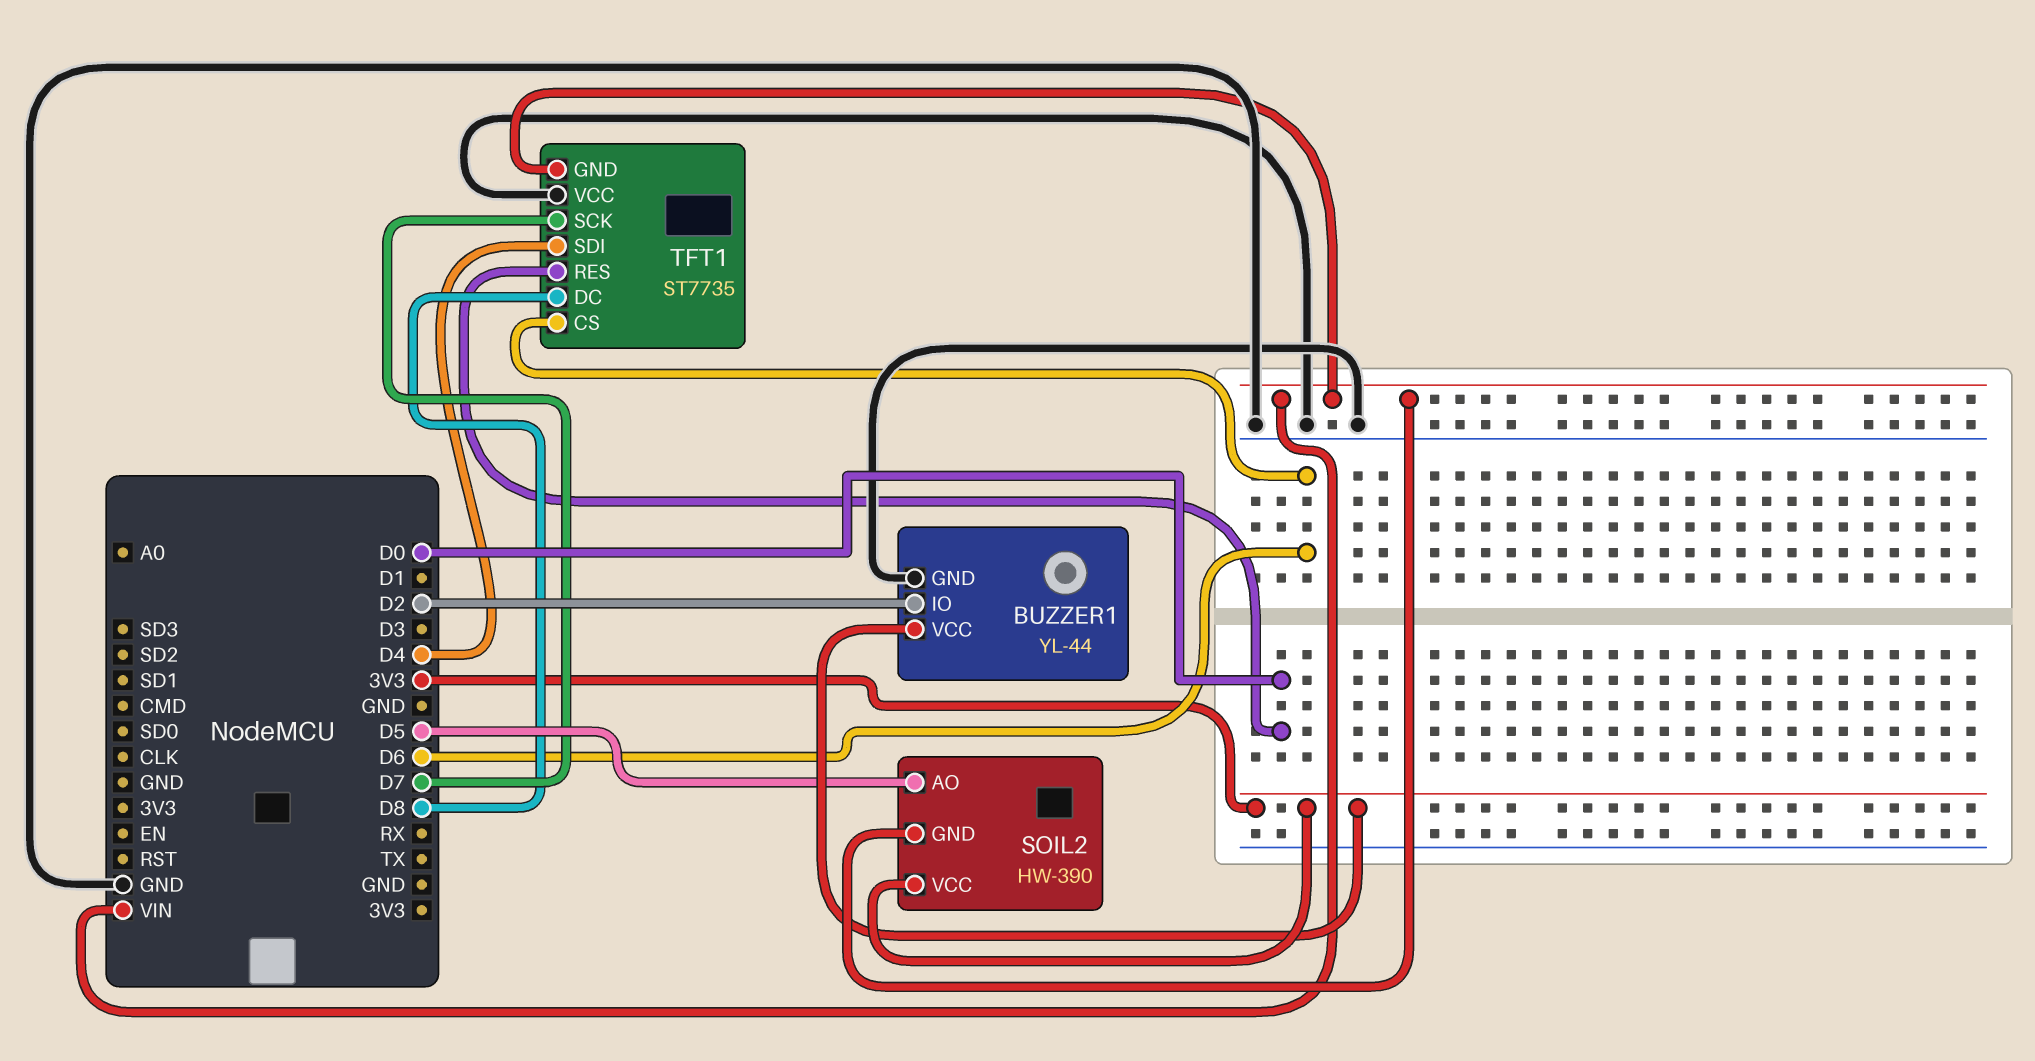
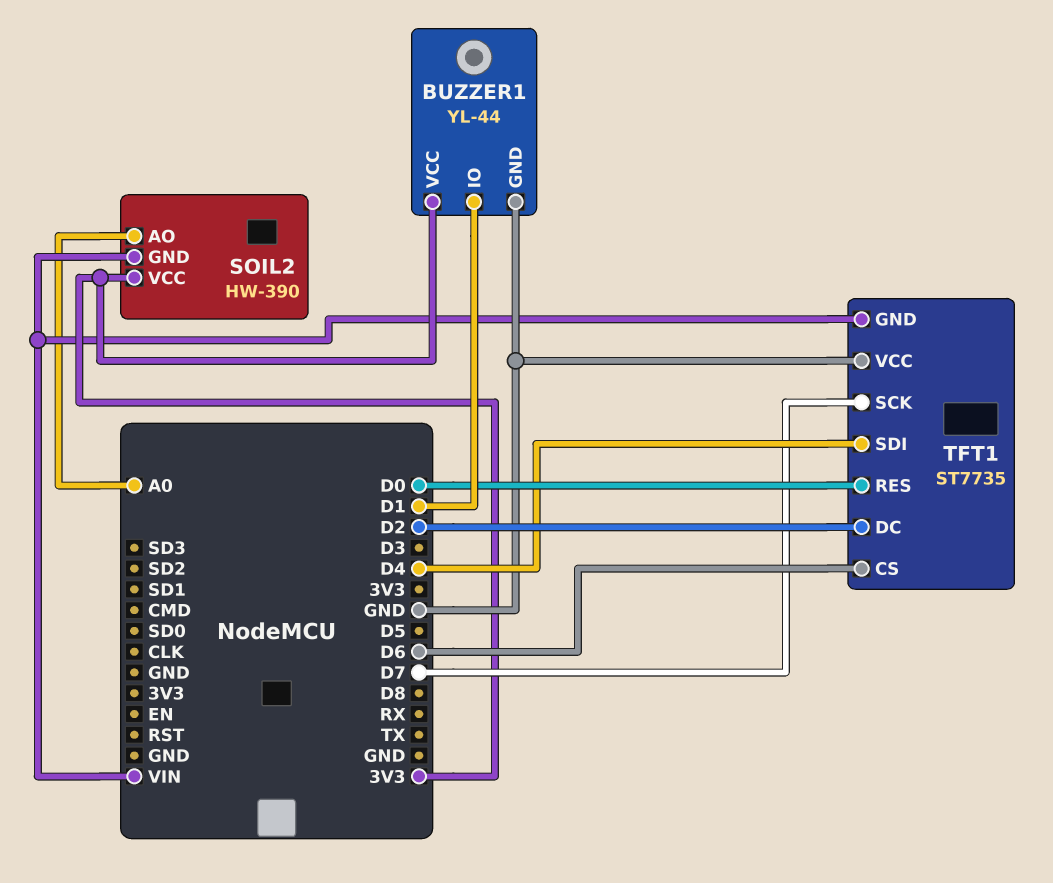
BUZZER1 pin IO: D2 -> D1
SOIL2 pin AO: D5 -> A0
TFT1 pin DC: D8 -> D2

